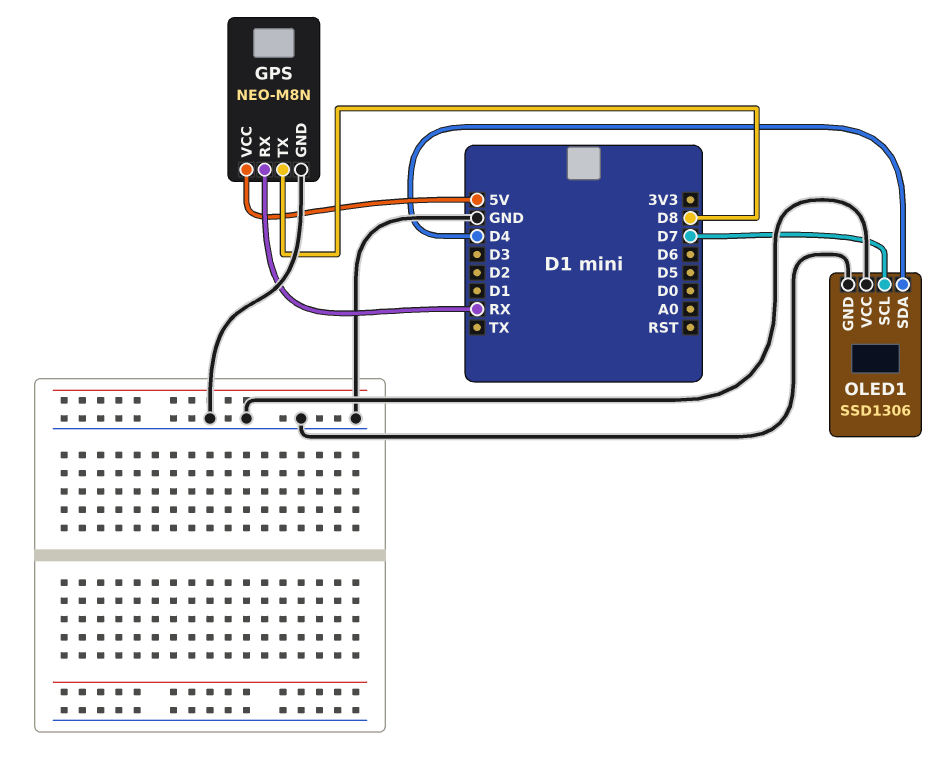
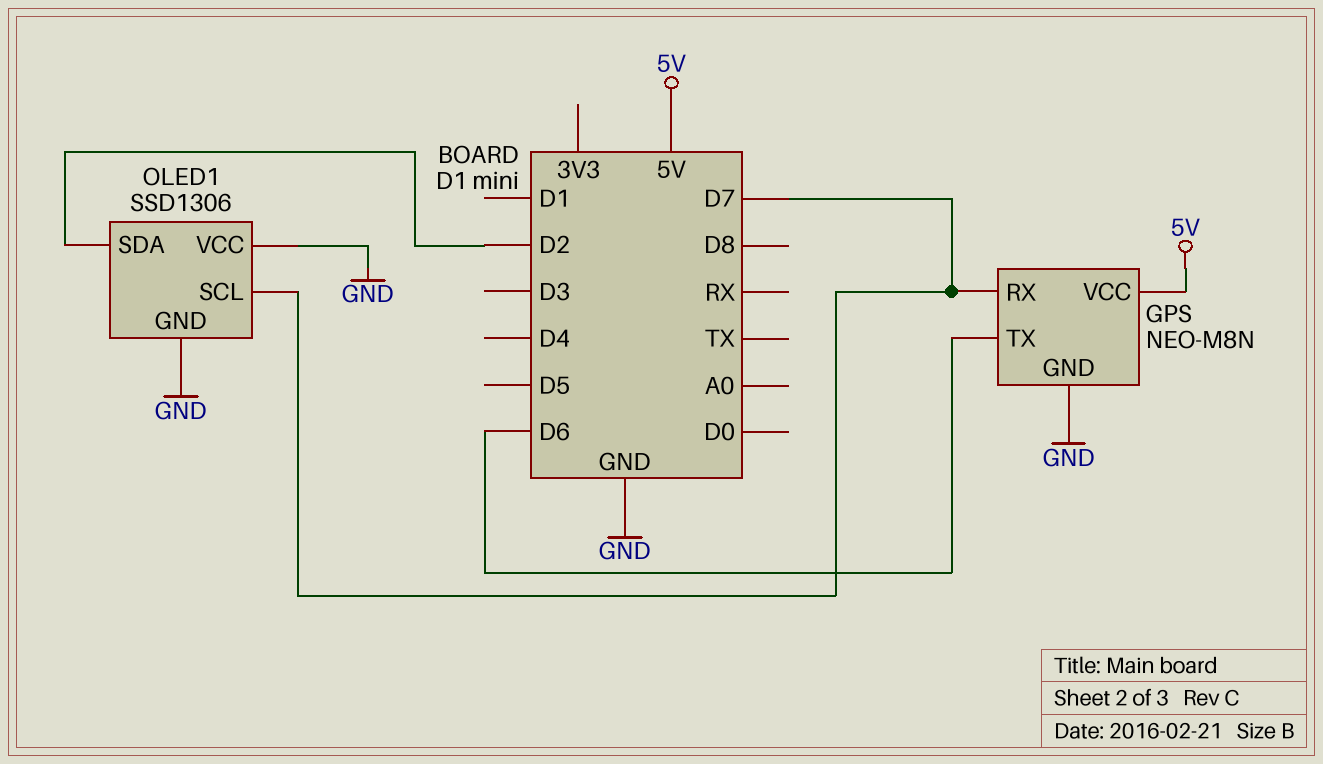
GPS pin RX: RX -> D7
GPS pin TX: D8 -> D6
OLED1 pin SDA: D4 -> D2

